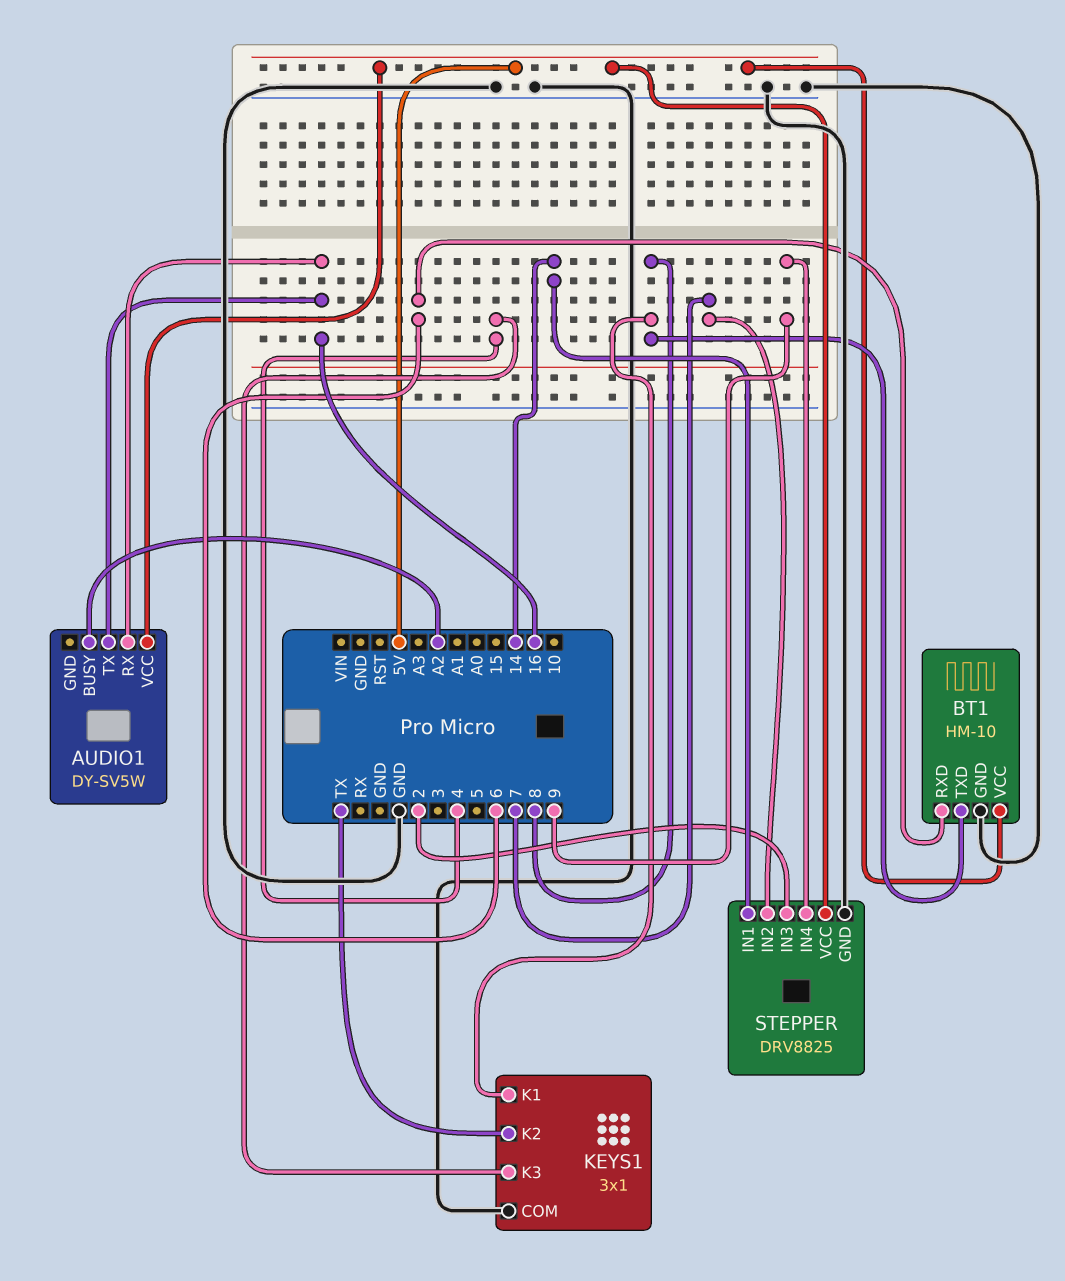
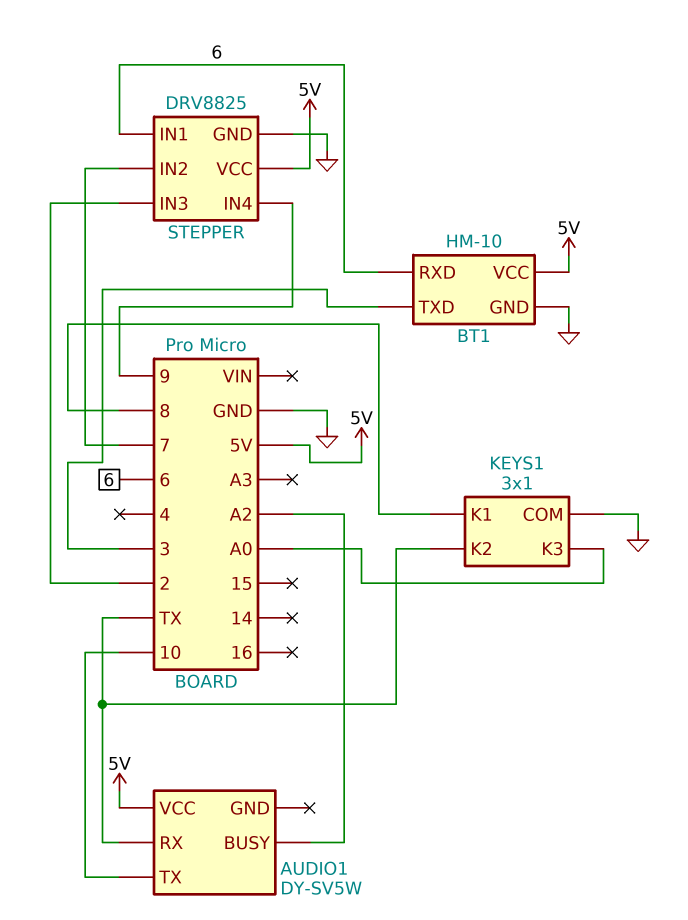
AUDIO1 pin RX: 16 -> TX
AUDIO1 pin TX: 16 -> 10
BT1 pin TXD: 8 -> 3
KEYS1 pin K3: 4 -> A0
STEPPER pin IN1: 14 -> 6

